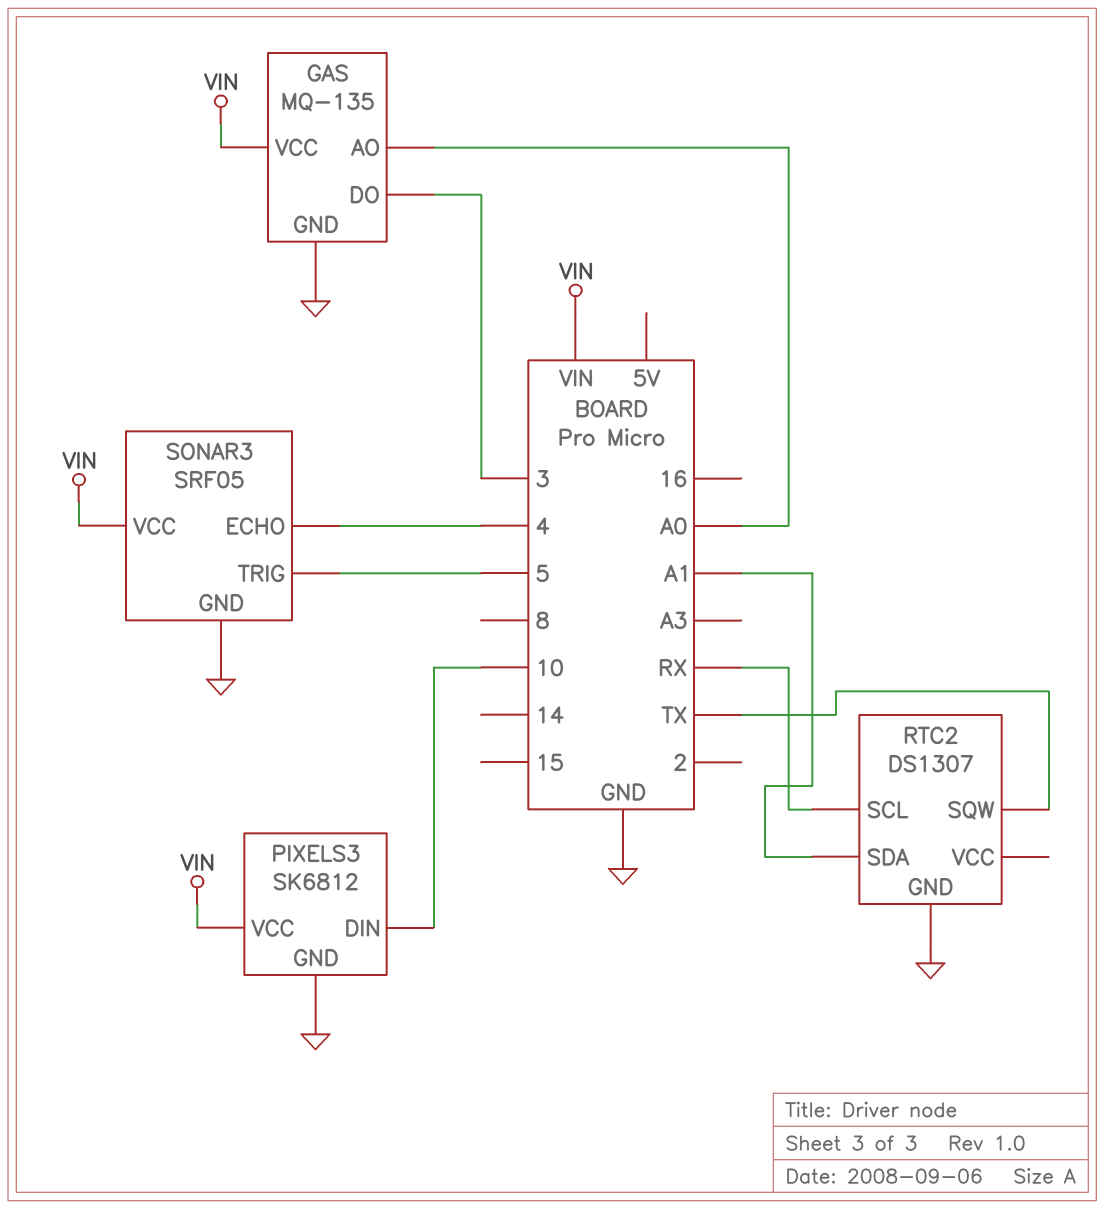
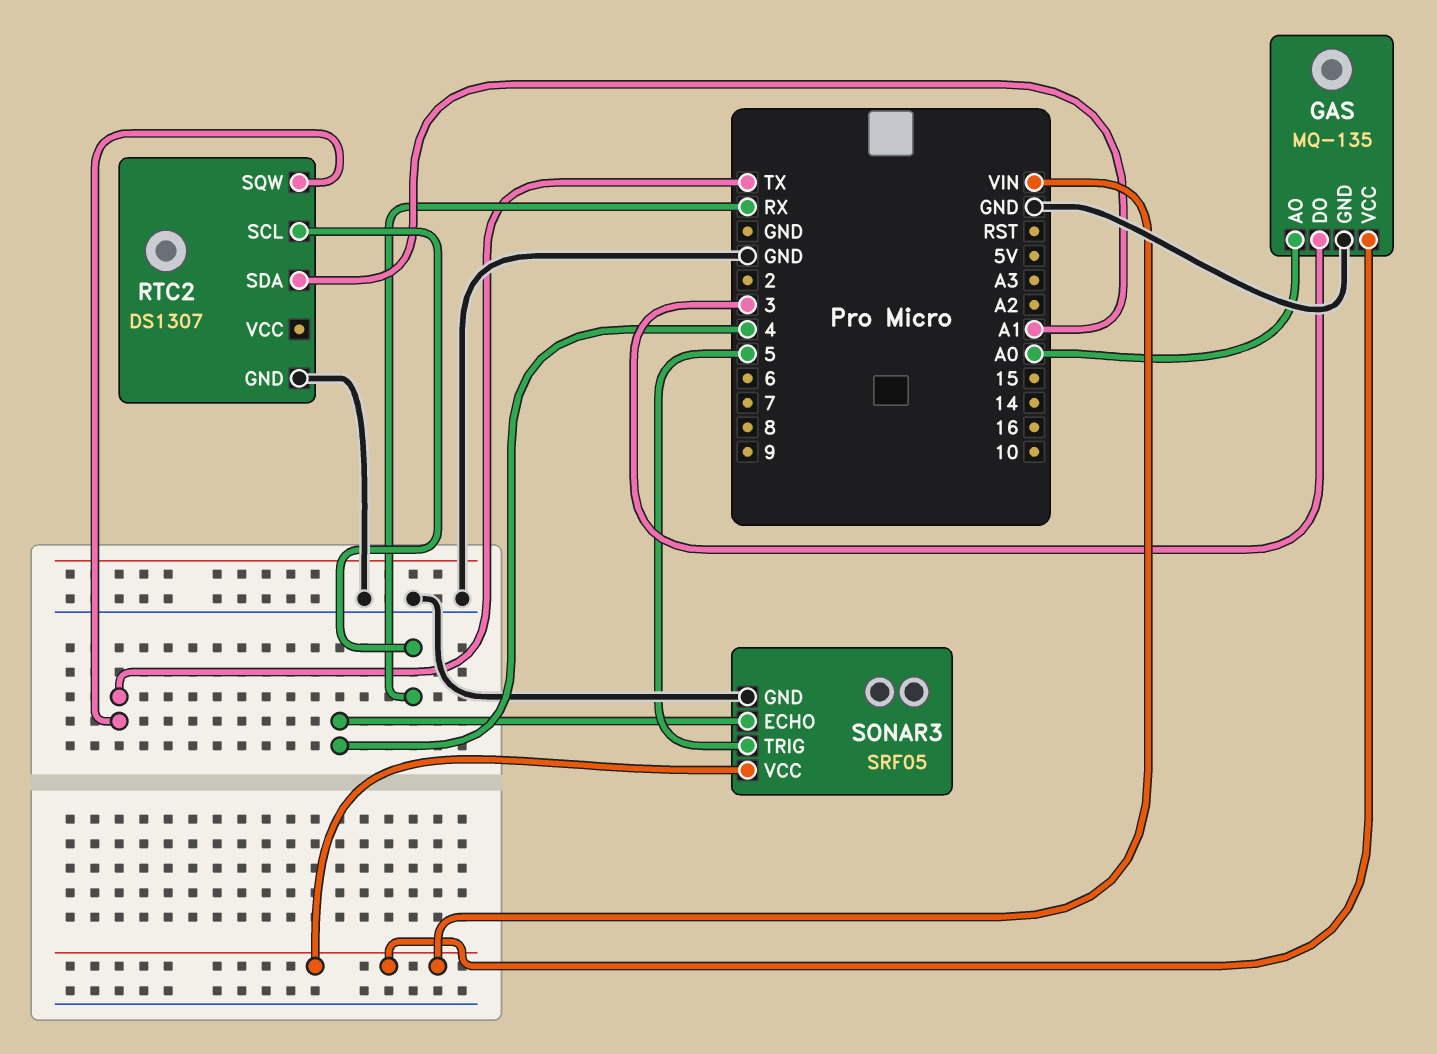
PIXELS3: SK6812 -> none
PIXELS3 pin DIN: 10 -> none
PIXELS3 pin GND: GND -> none
PIXELS3 pin VCC: VIN -> none

